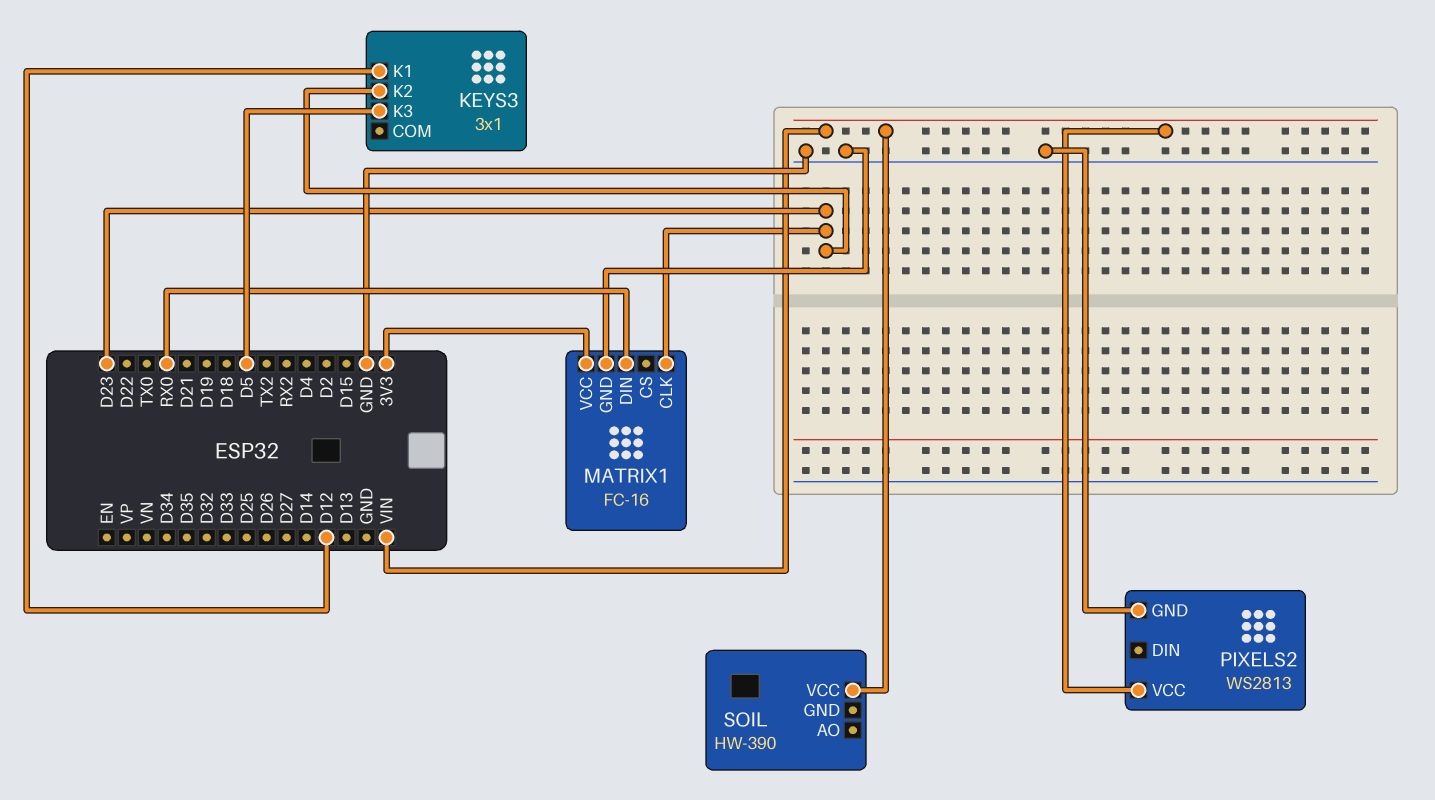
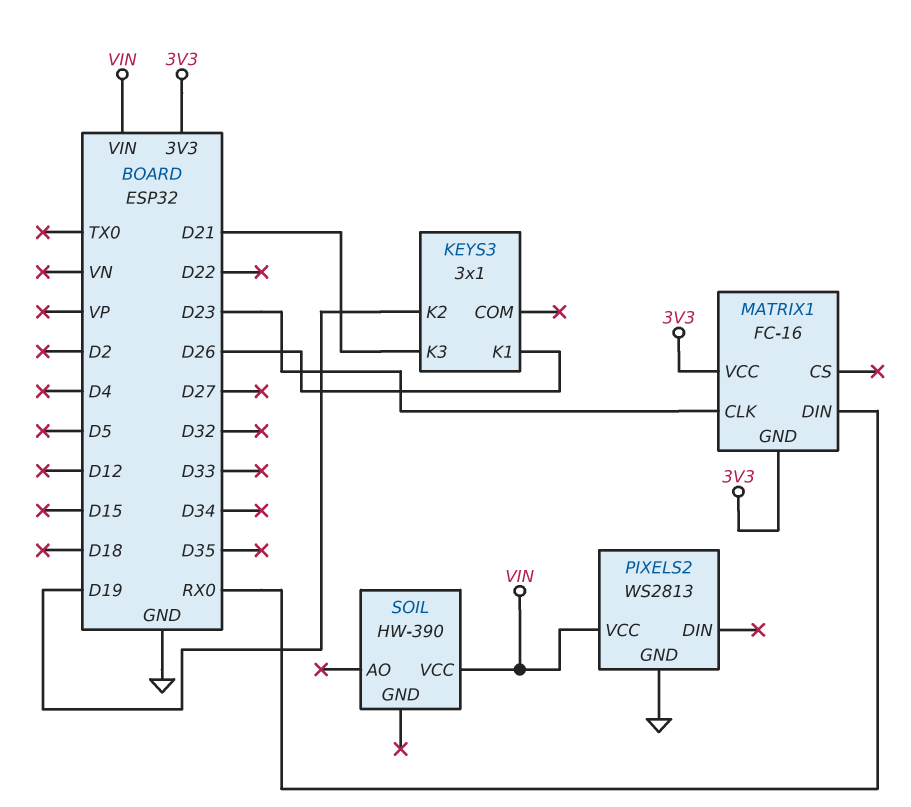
KEYS3 pin K1: D12 -> D26
KEYS3 pin K2: D23 -> D19
KEYS3 pin K3: D5 -> D21
MATRIX1 pin GND: GND -> 3V3

